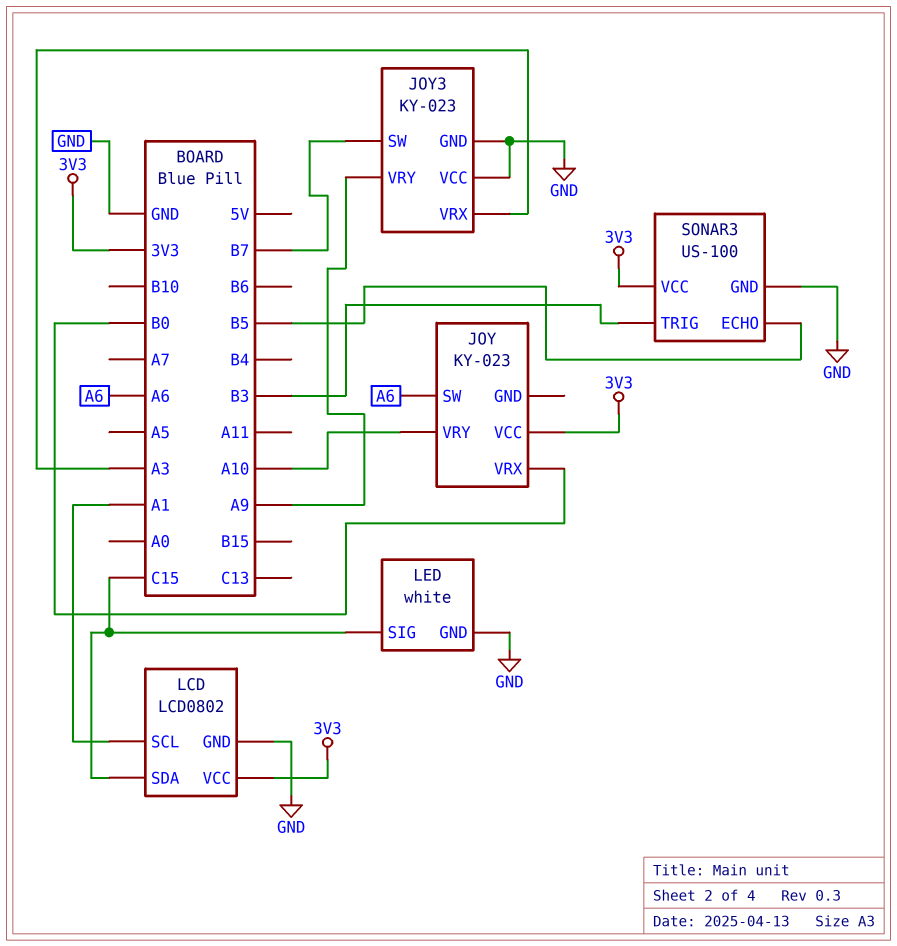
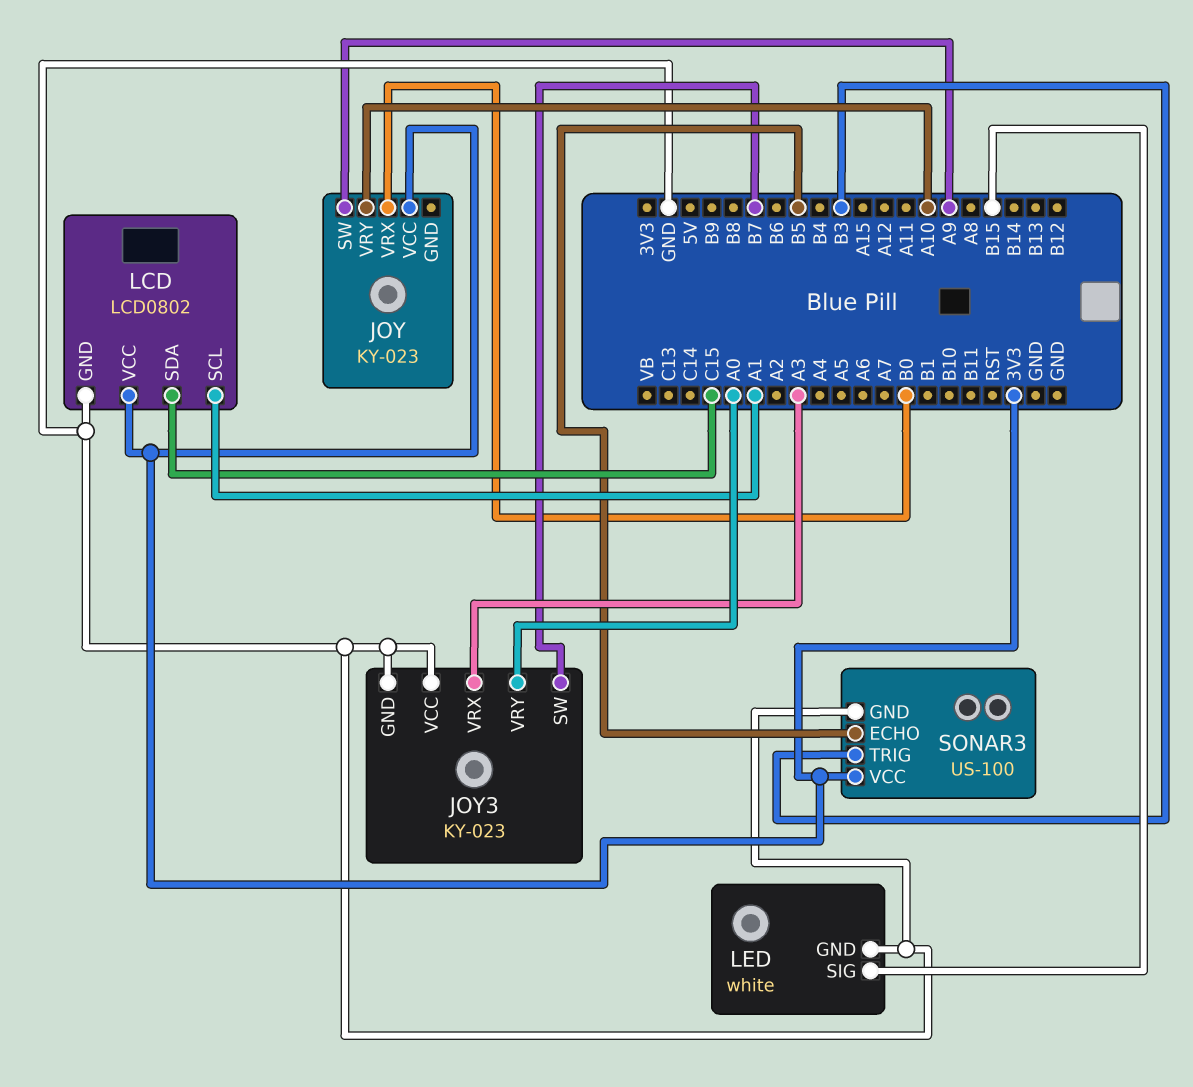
JOY pin SW: A6 -> A9
JOY3 pin VRY: A9 -> A0
LED pin SIG: C15 -> B15

